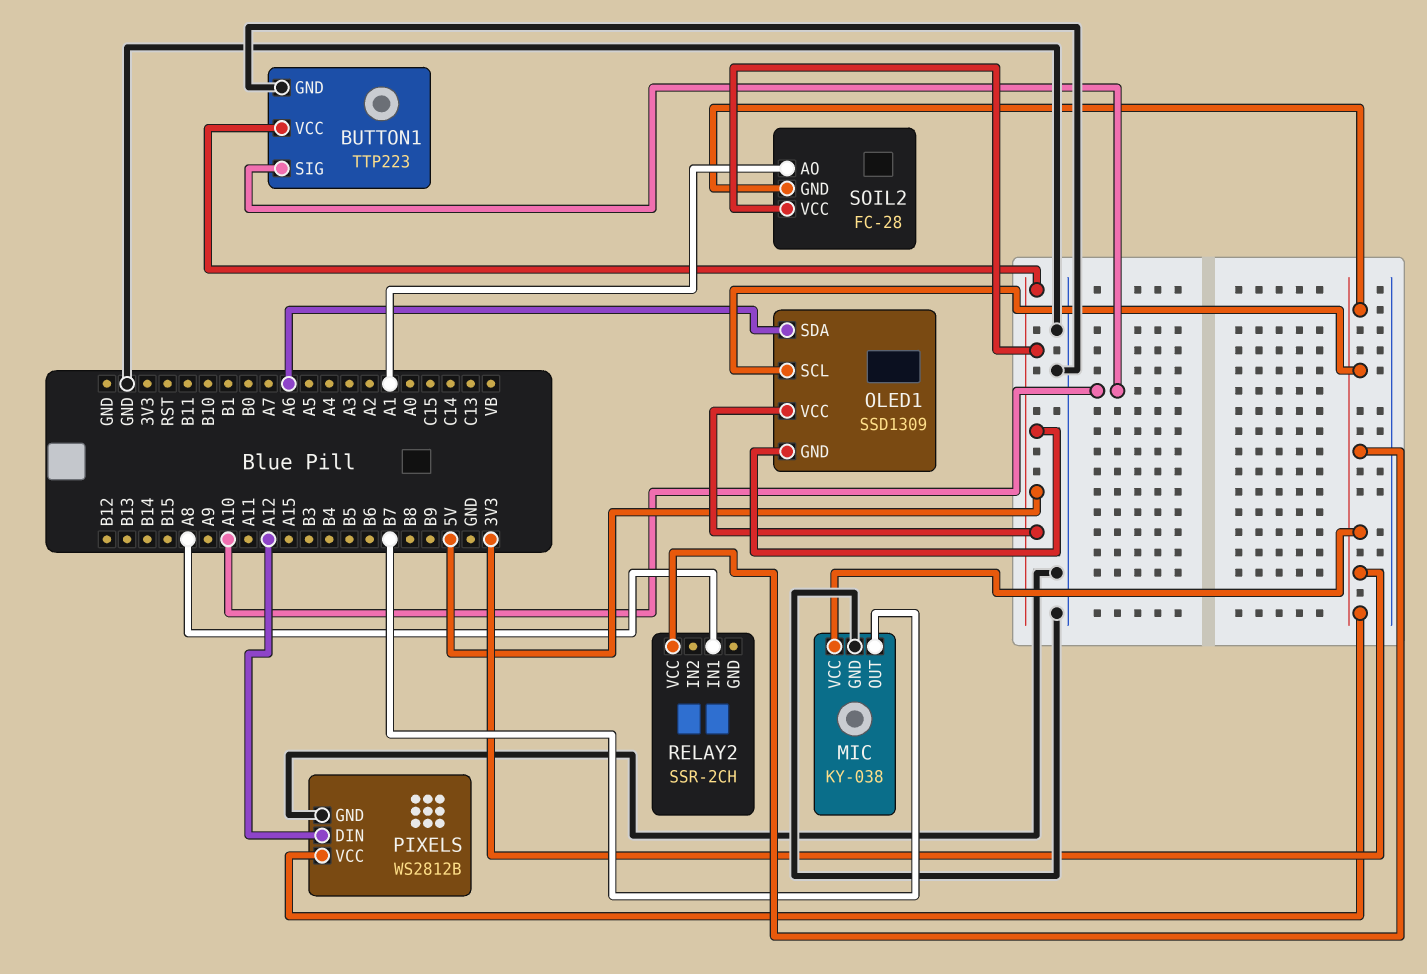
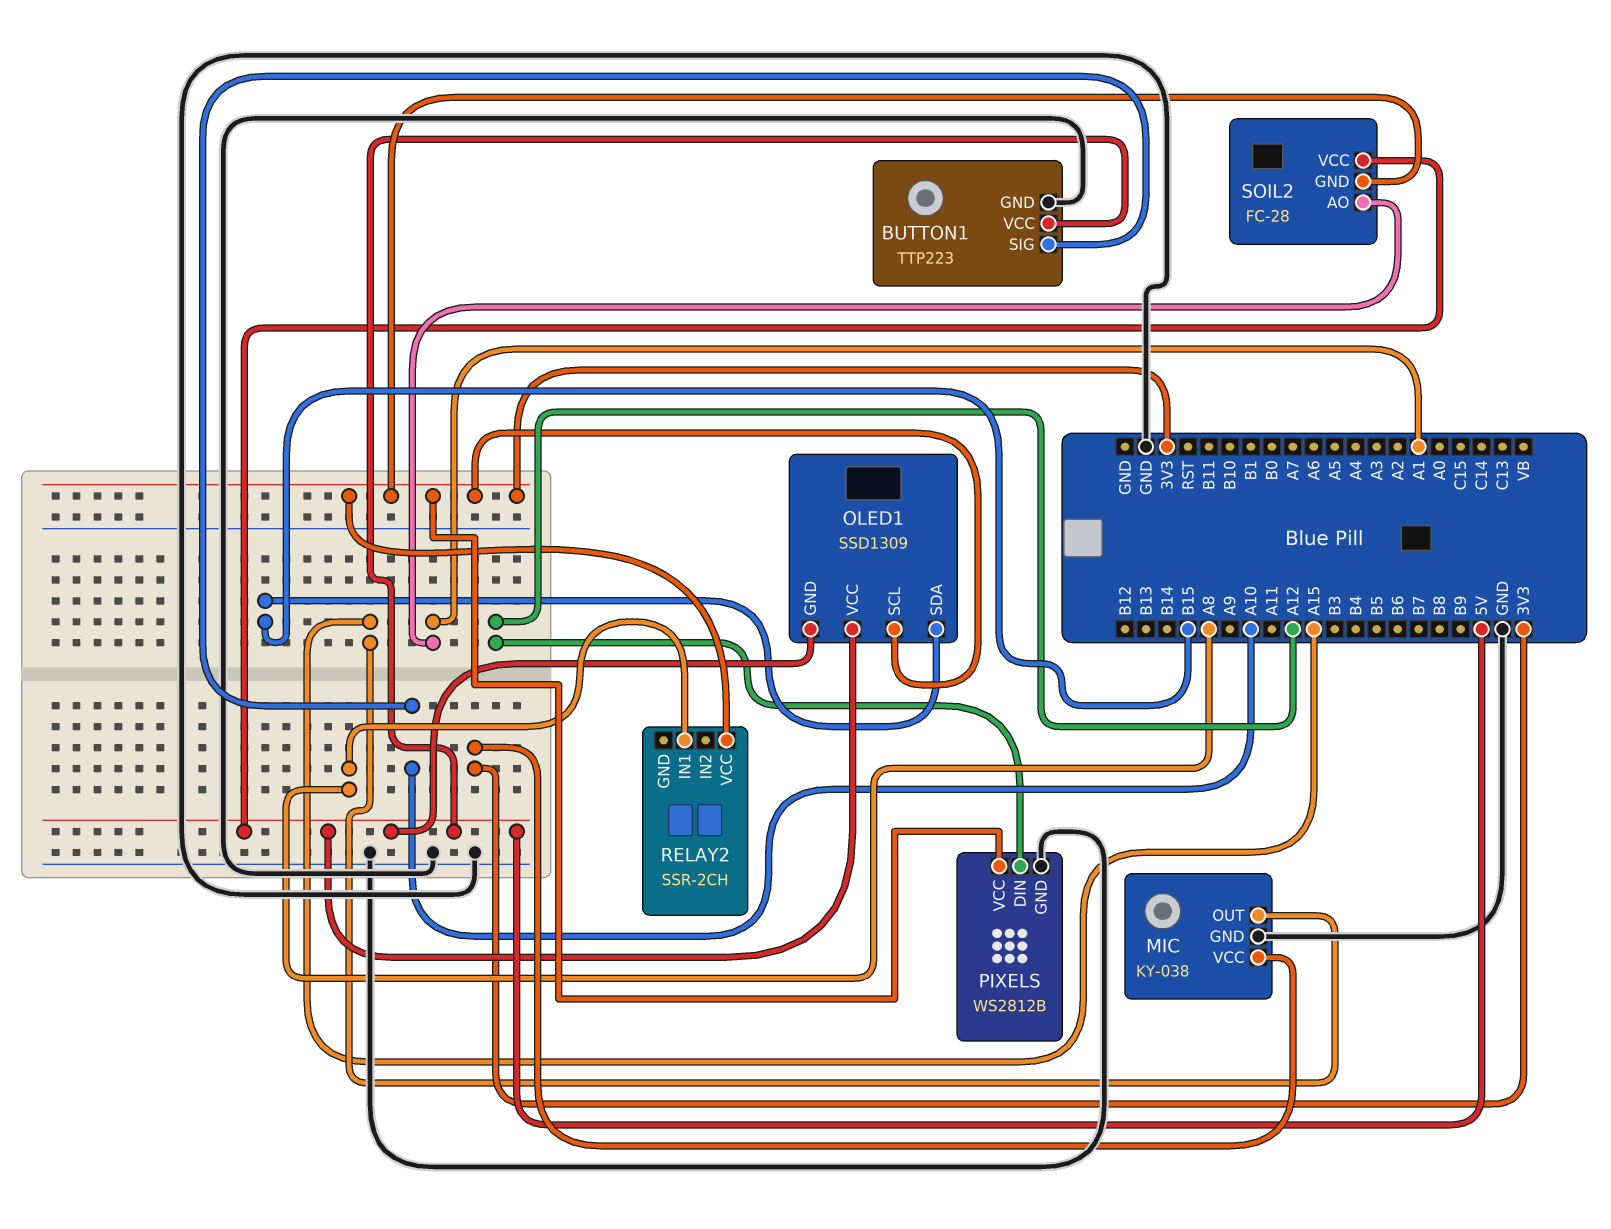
MIC pin OUT: B7 -> A15
OLED1 pin SDA: A6 -> B15

